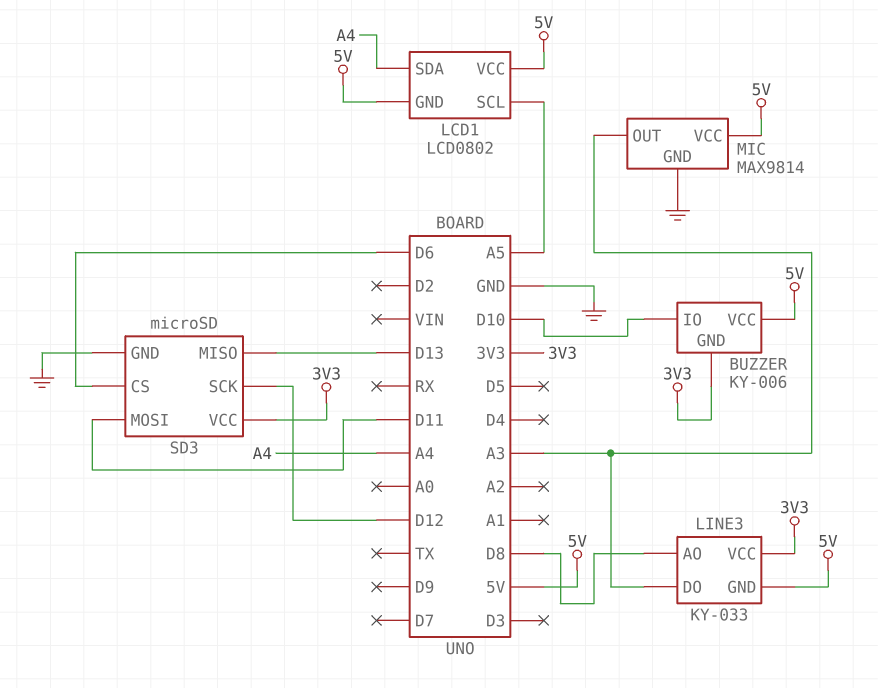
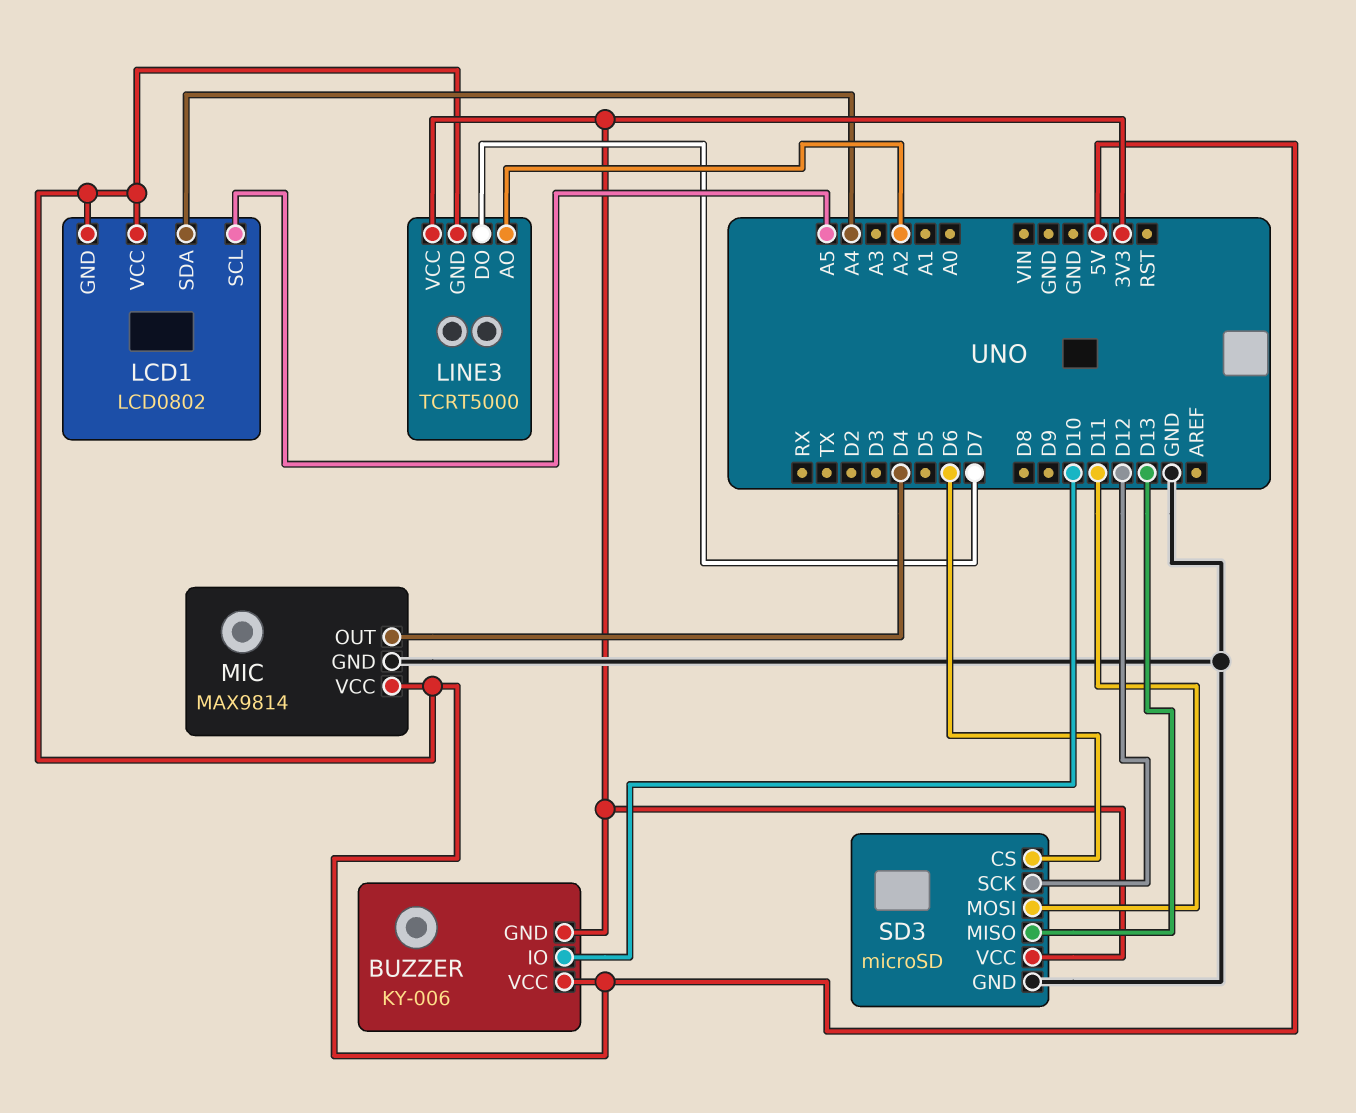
LINE3: KY-033 -> TCRT5000
LINE3 pin AO: D8 -> A2
LINE3 pin DO: A3 -> D7
MIC pin OUT: A3 -> D4

